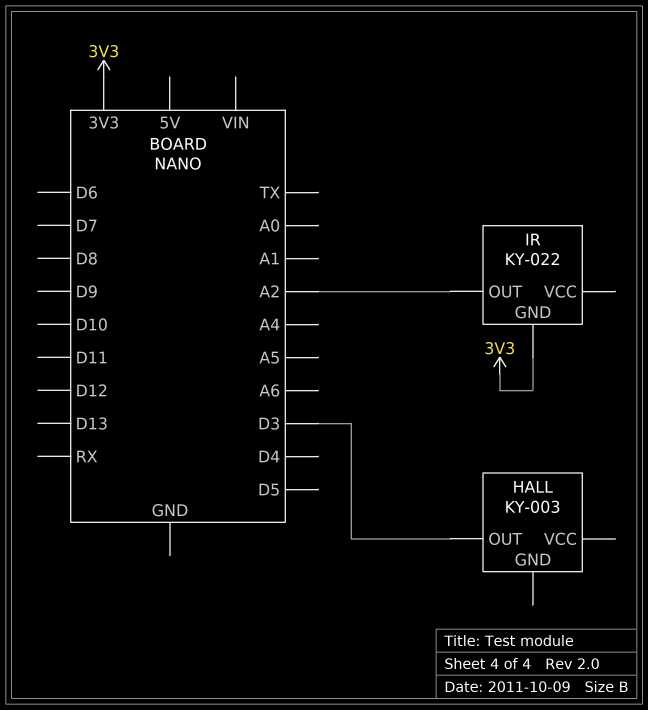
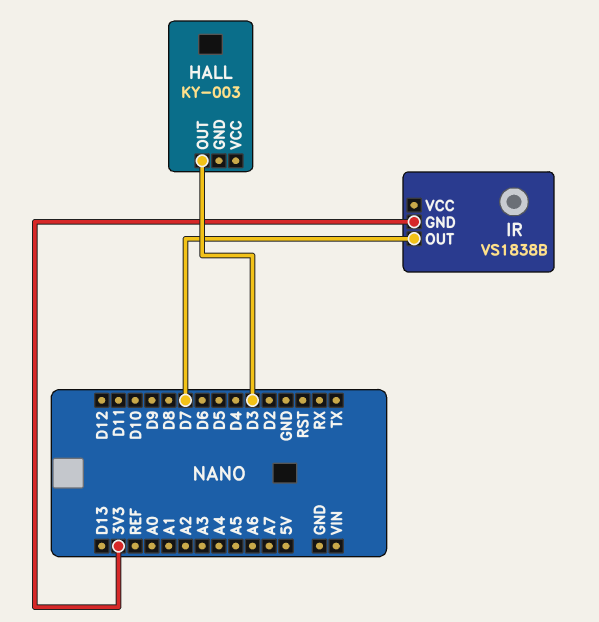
IR: KY-022 -> VS1838B
IR pin OUT: A2 -> D7

